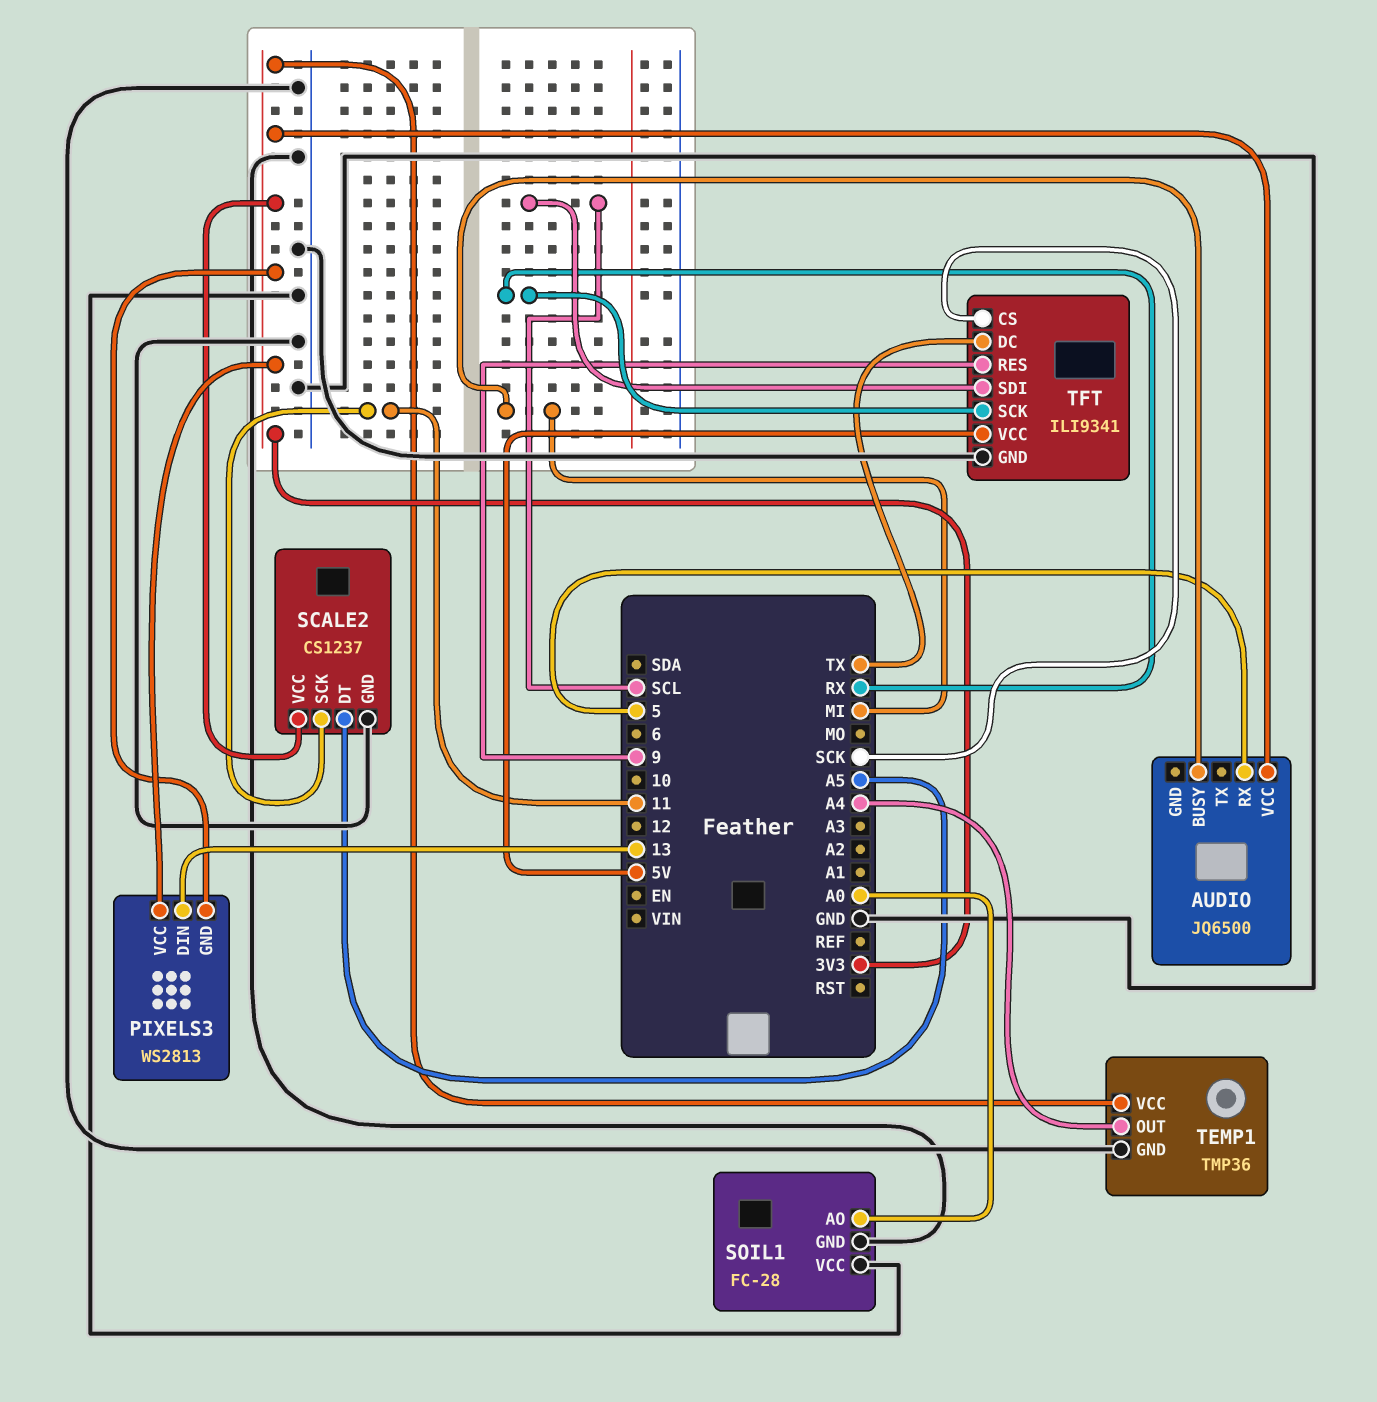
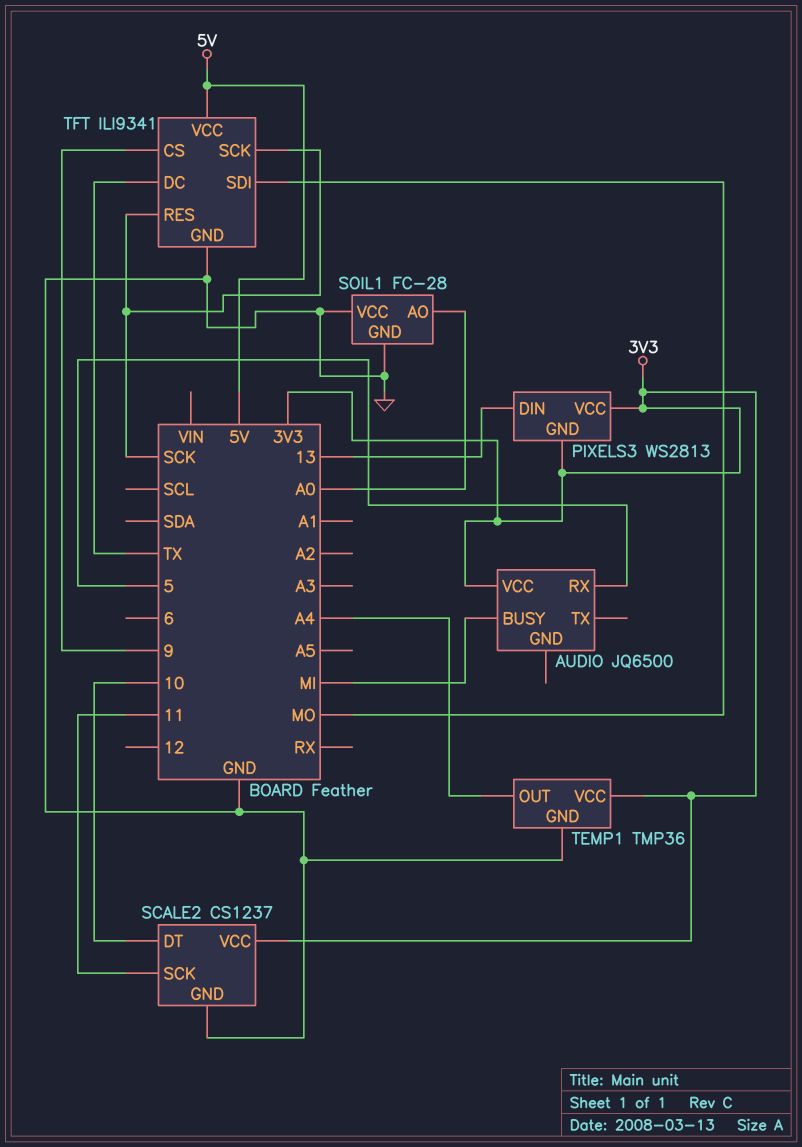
SCALE2 pin DT: A5 -> 10
TFT pin CS: SCK -> 9
TFT pin RES: 9 -> SCK
TFT pin SCK: RX -> SCK
TFT pin SDI: SCL -> MO

